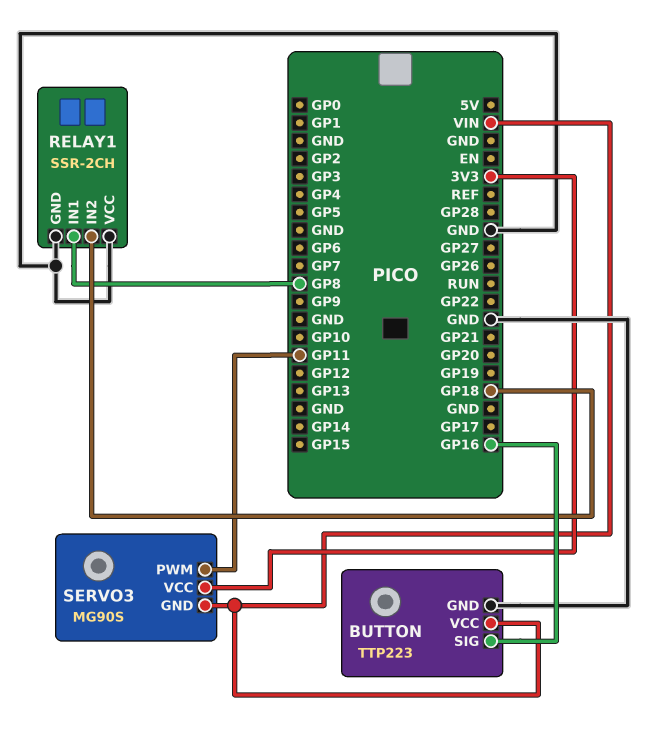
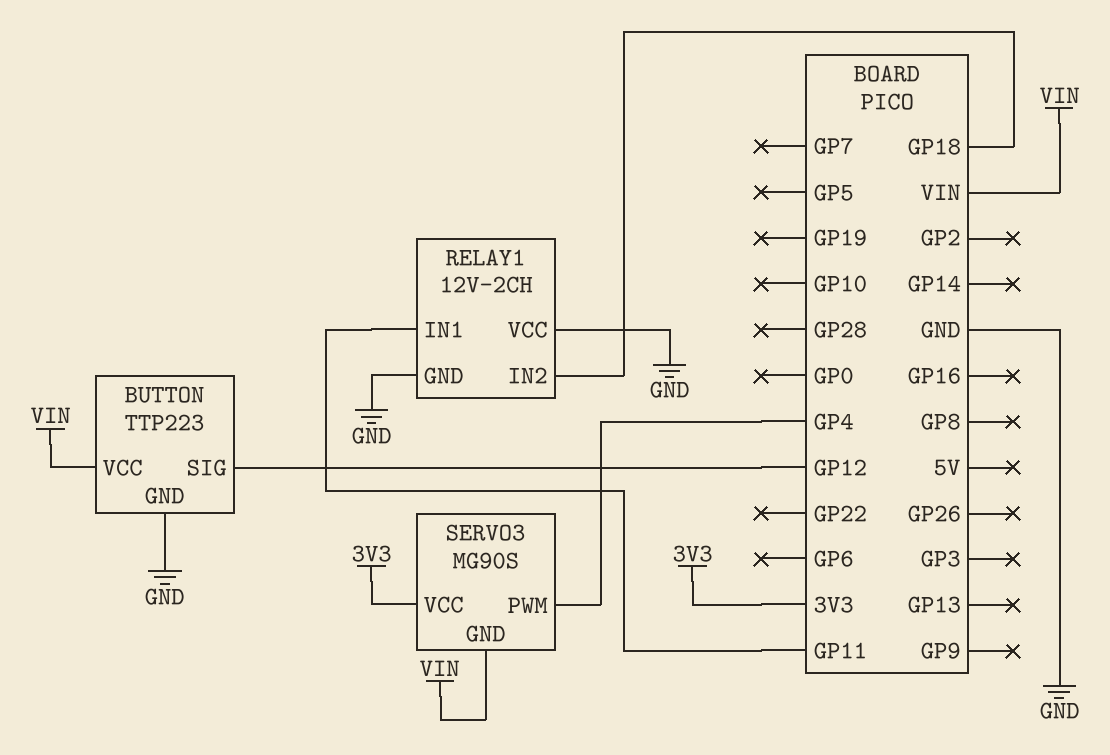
BUTTON pin SIG: GP16 -> GP12
RELAY1: SSR-2CH -> 12V-2CH
RELAY1 pin IN1: GP8 -> GP11
SERVO3 pin PWM: GP11 -> GP4

